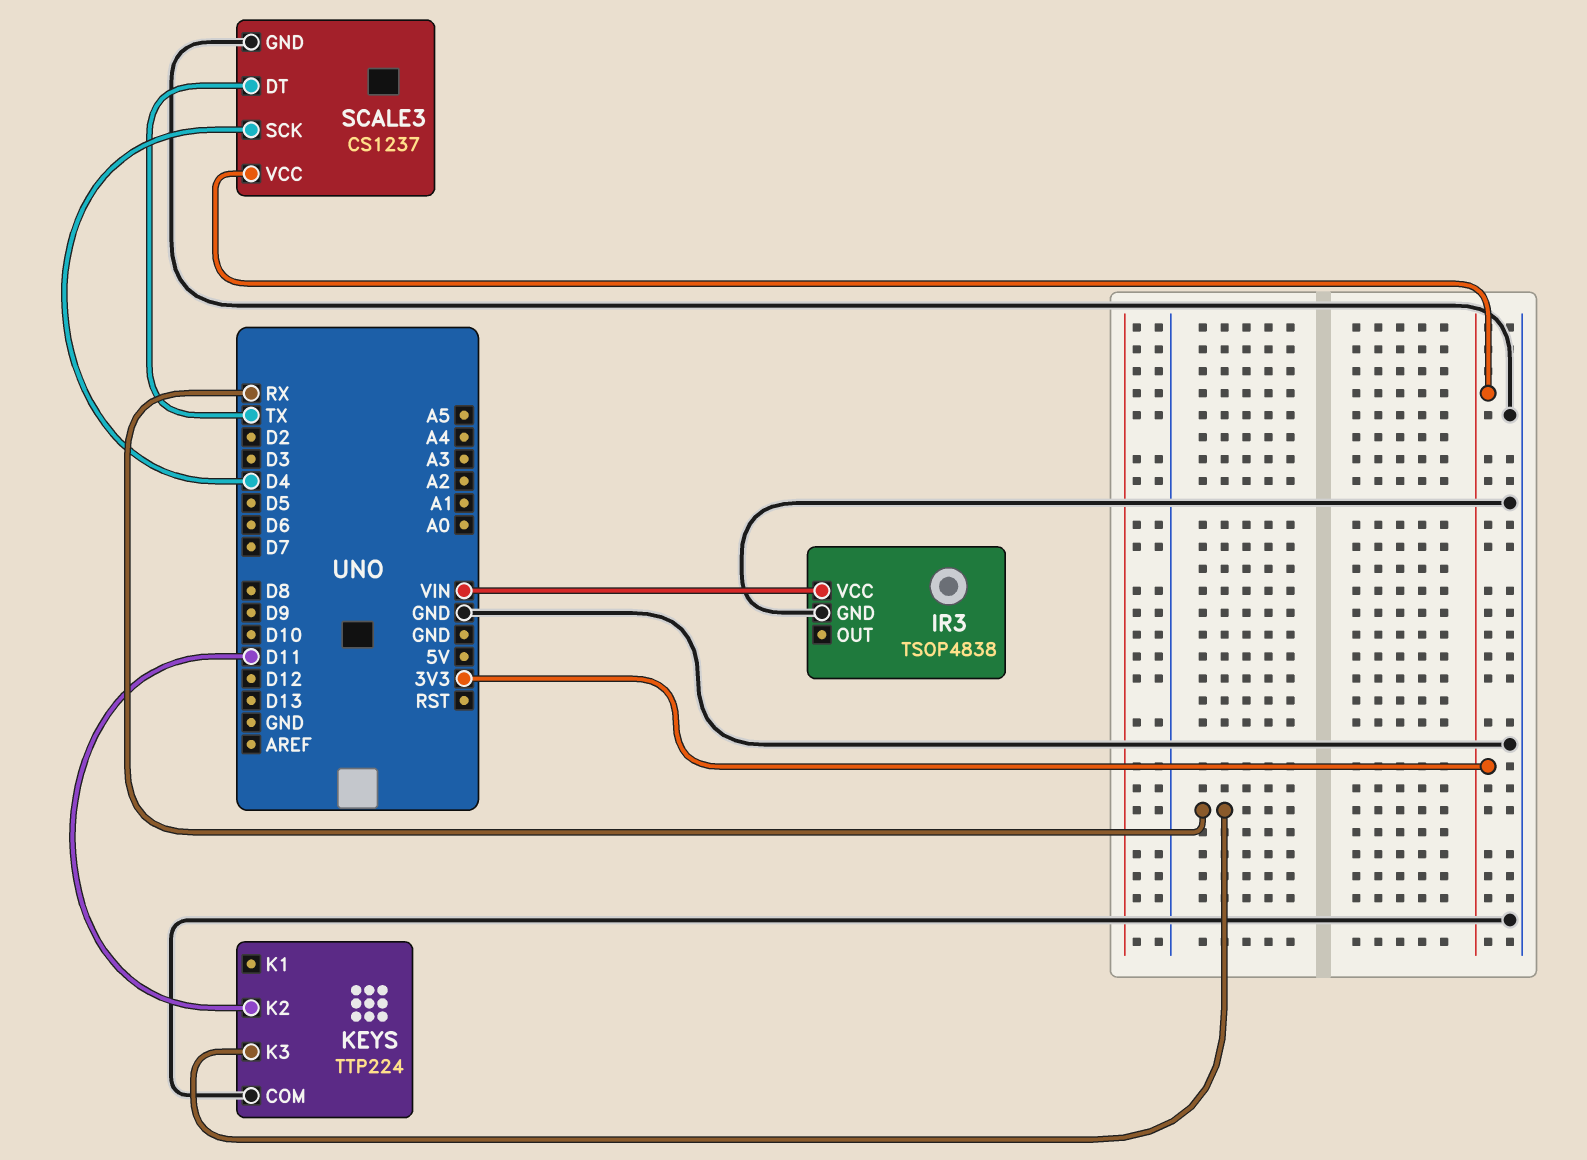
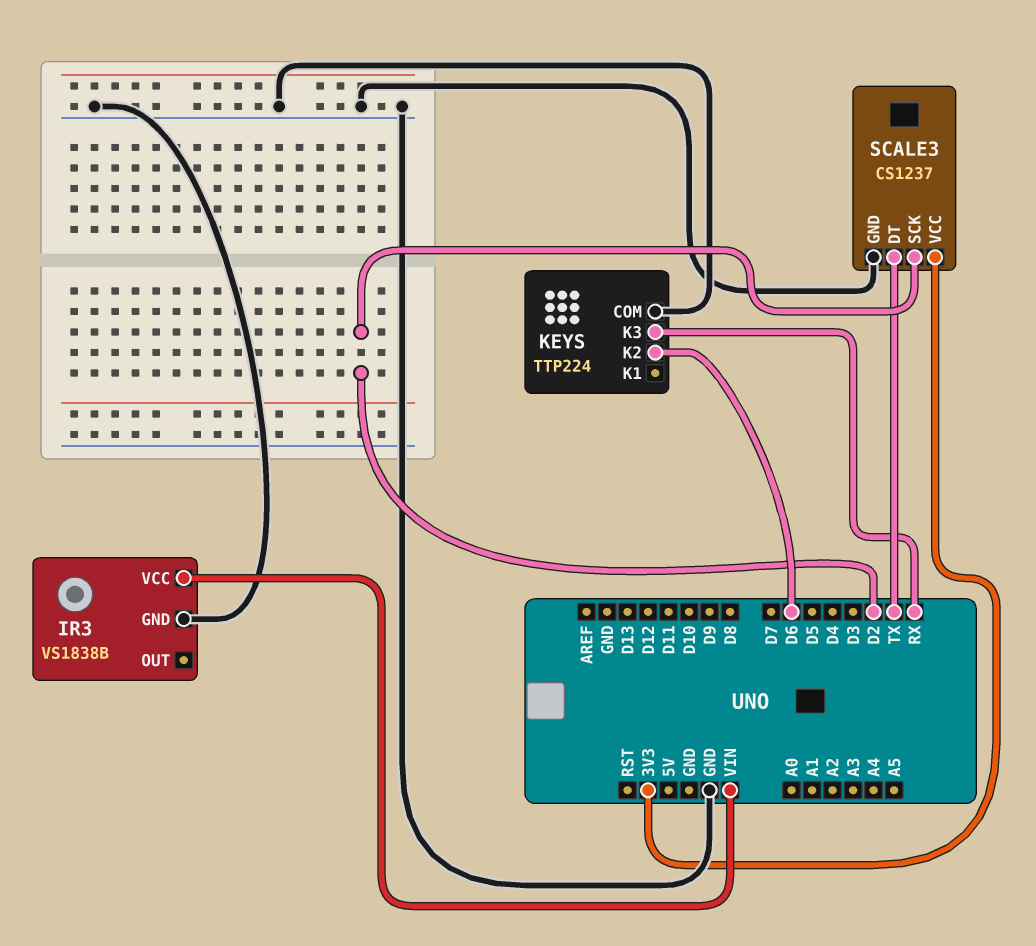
IR3: TSOP4838 -> VS1838B
KEYS pin K2: D11 -> D6
SCALE3 pin SCK: D4 -> D2

